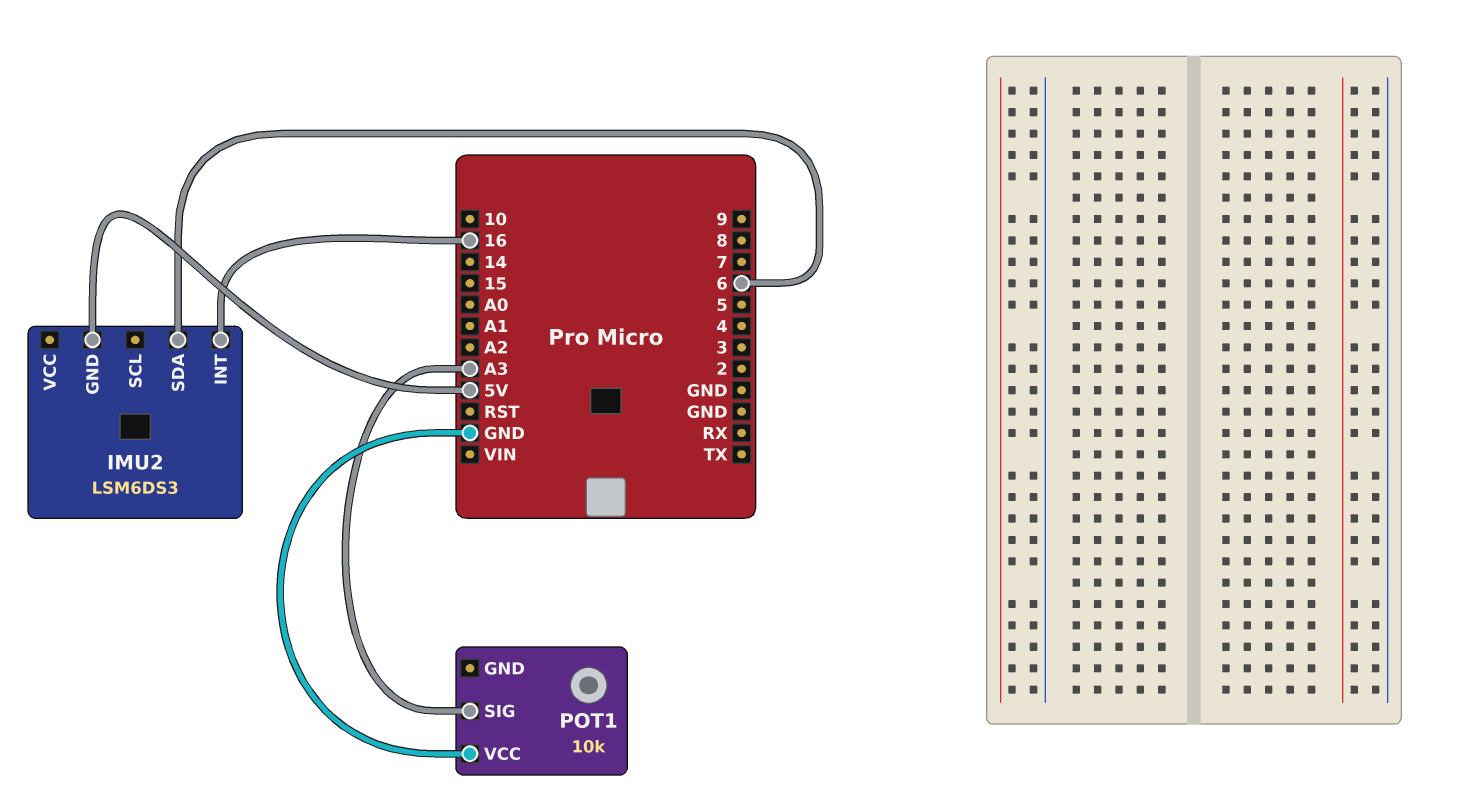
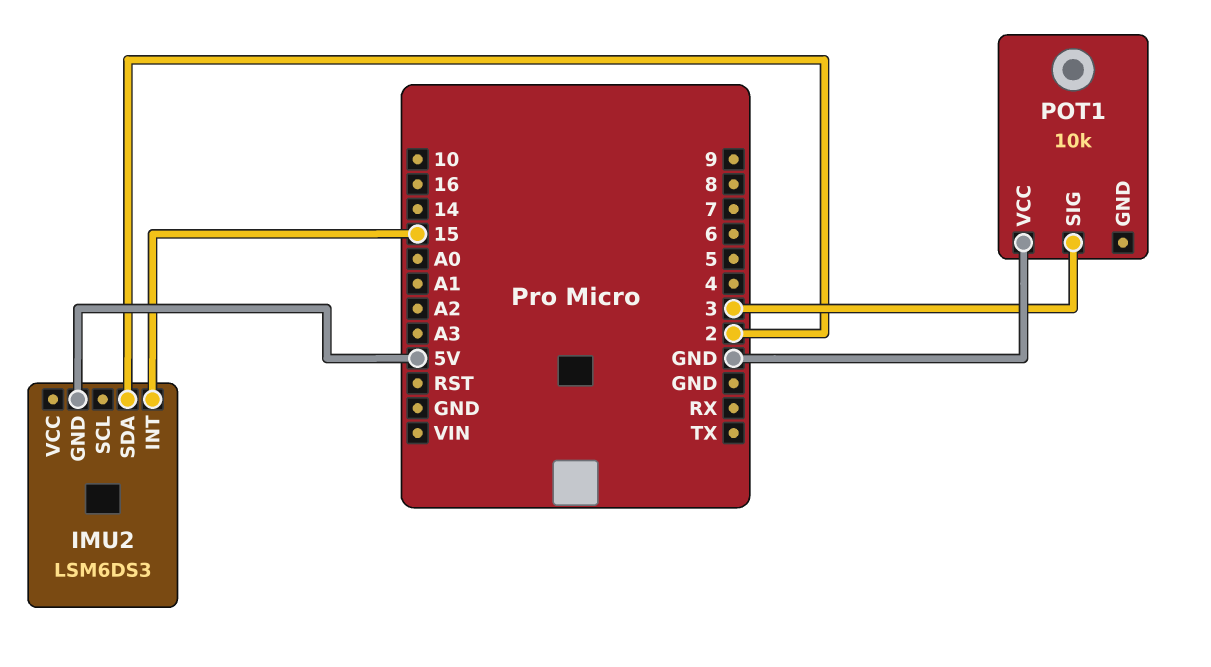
IMU2 pin INT: 16 -> 15
IMU2 pin SDA: 6 -> 2
POT1 pin SIG: A3 -> 3

